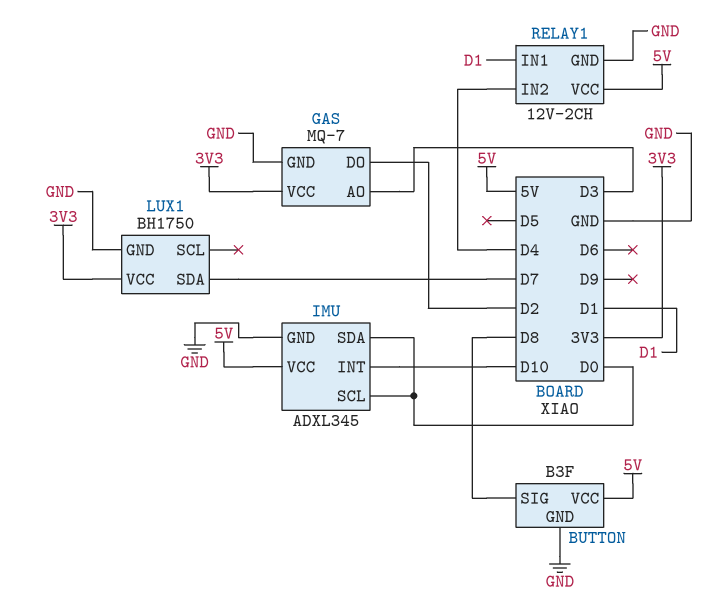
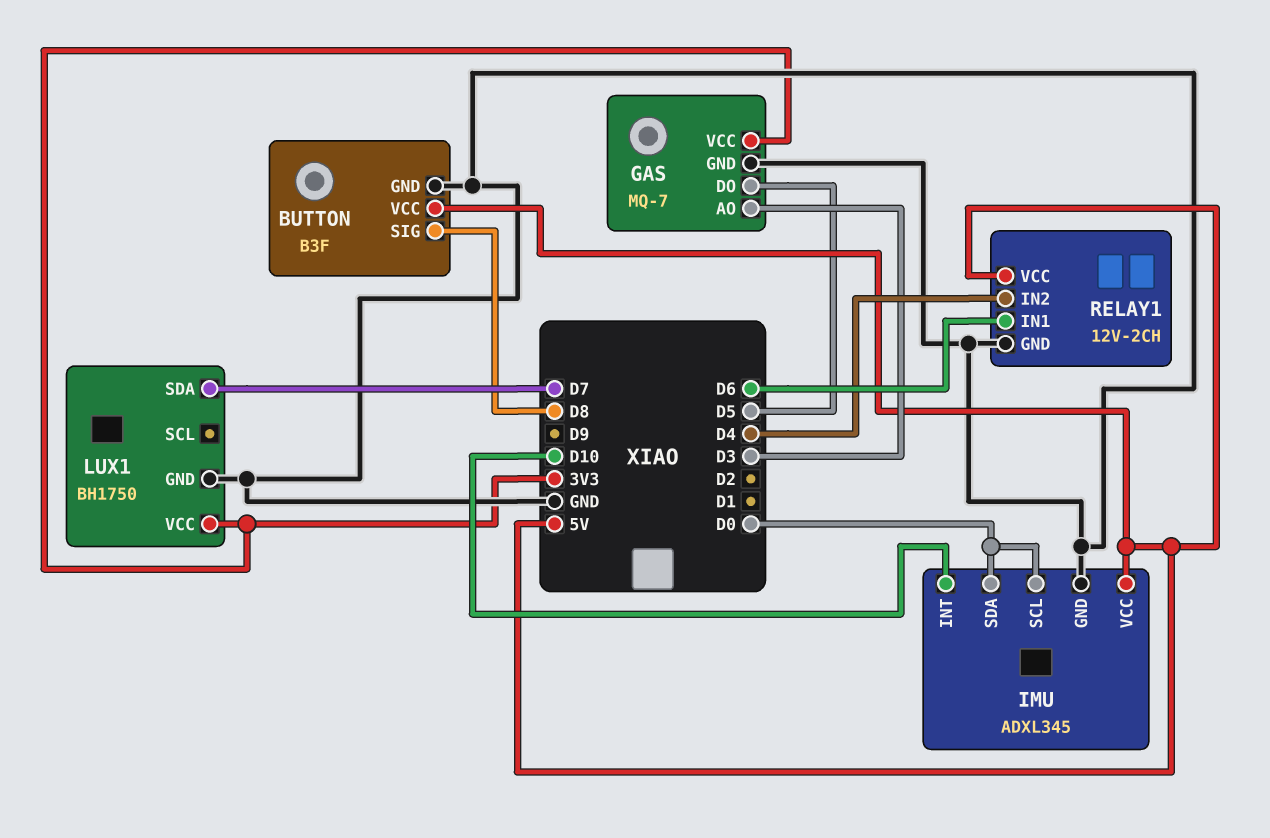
GAS pin DO: D2 -> D5
RELAY1 pin IN1: D1 -> D6

